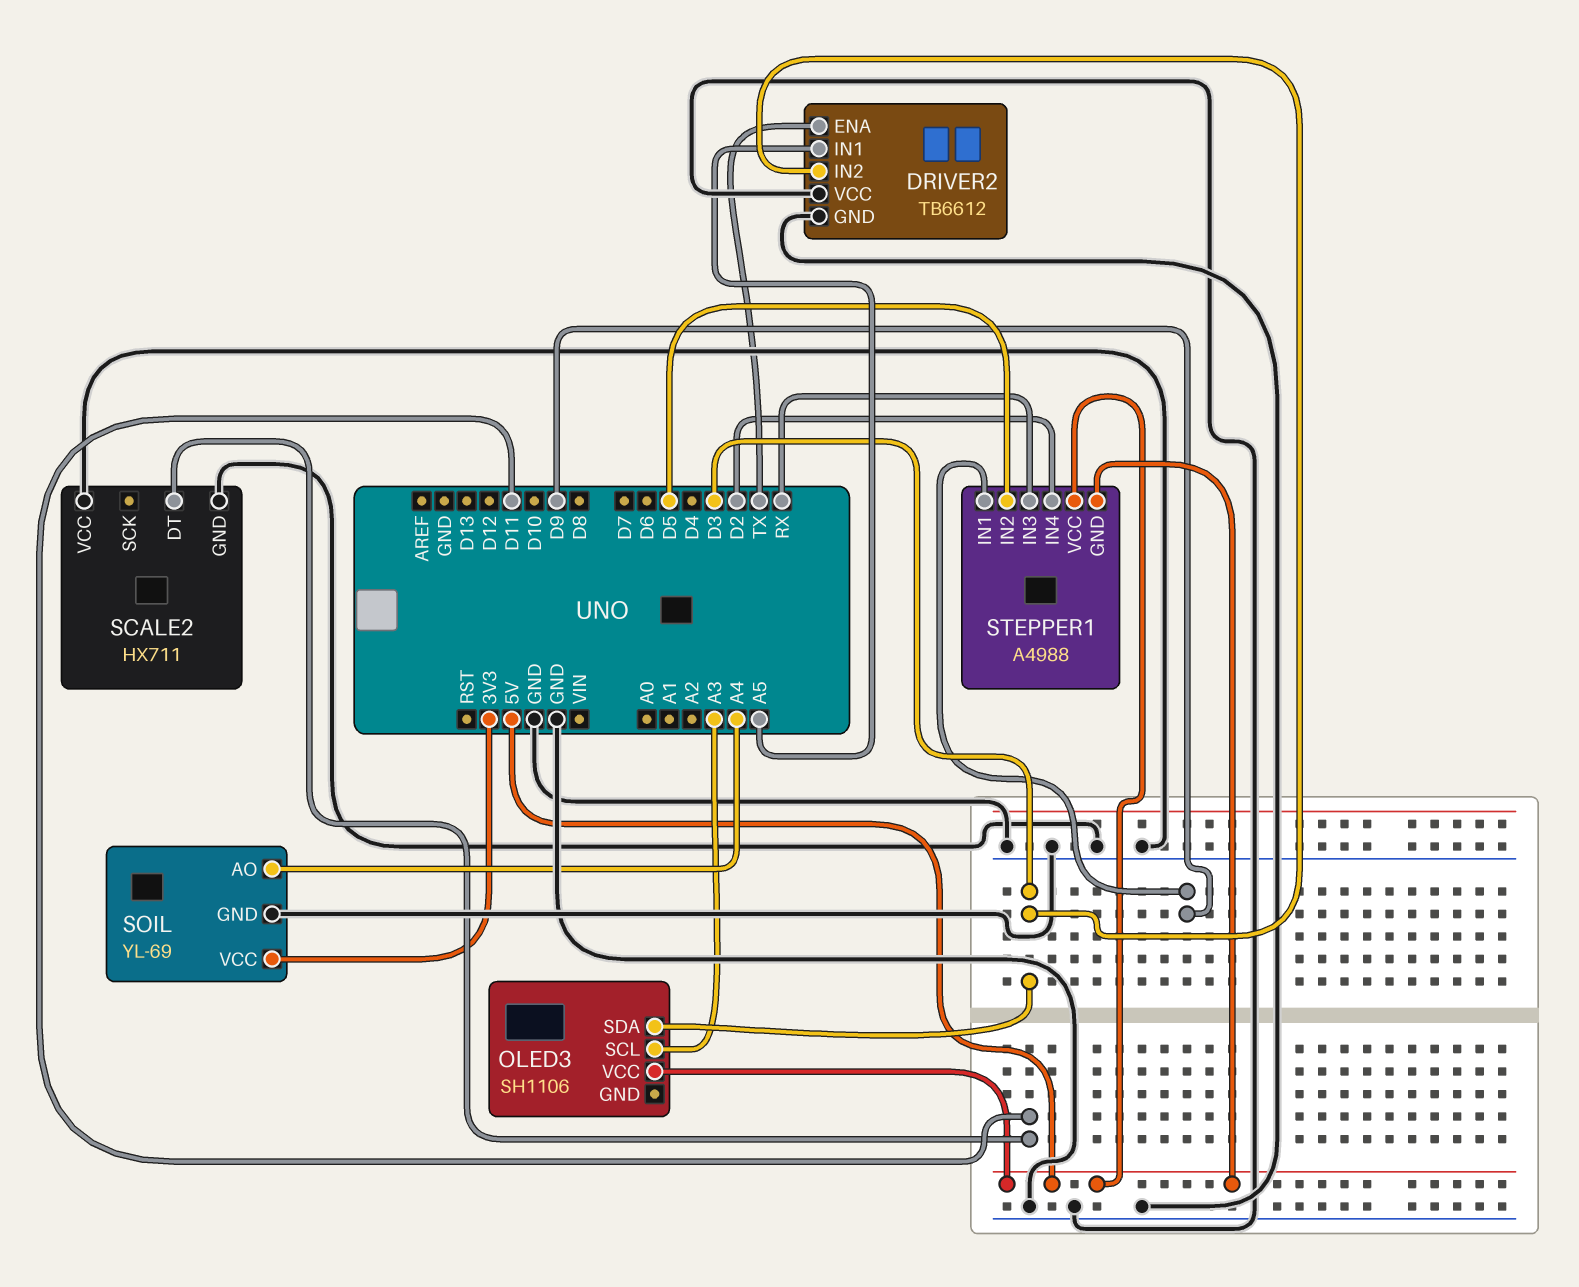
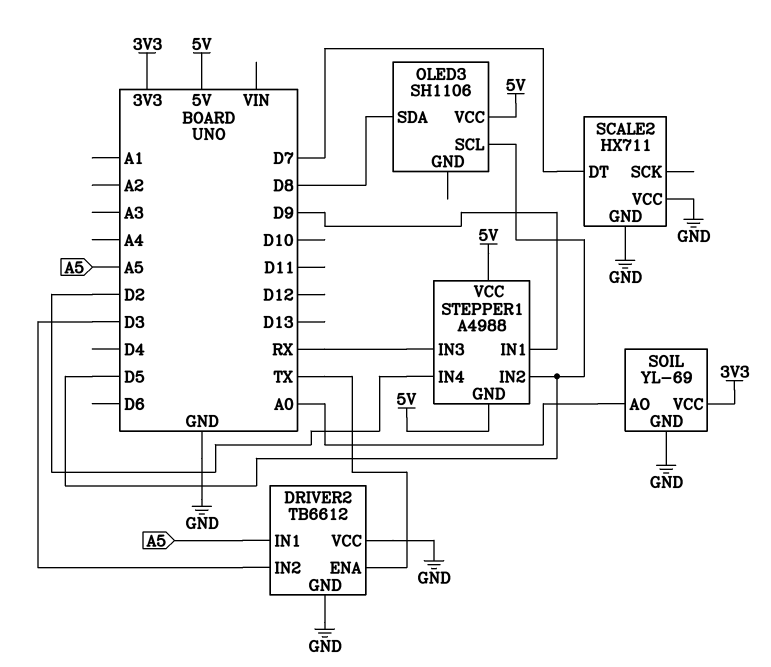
OLED3 pin SCL: A3 -> D5
OLED3 pin SDA: D3 -> D8
SCALE2 pin DT: D11 -> D7
SOIL pin AO: A4 -> A0

